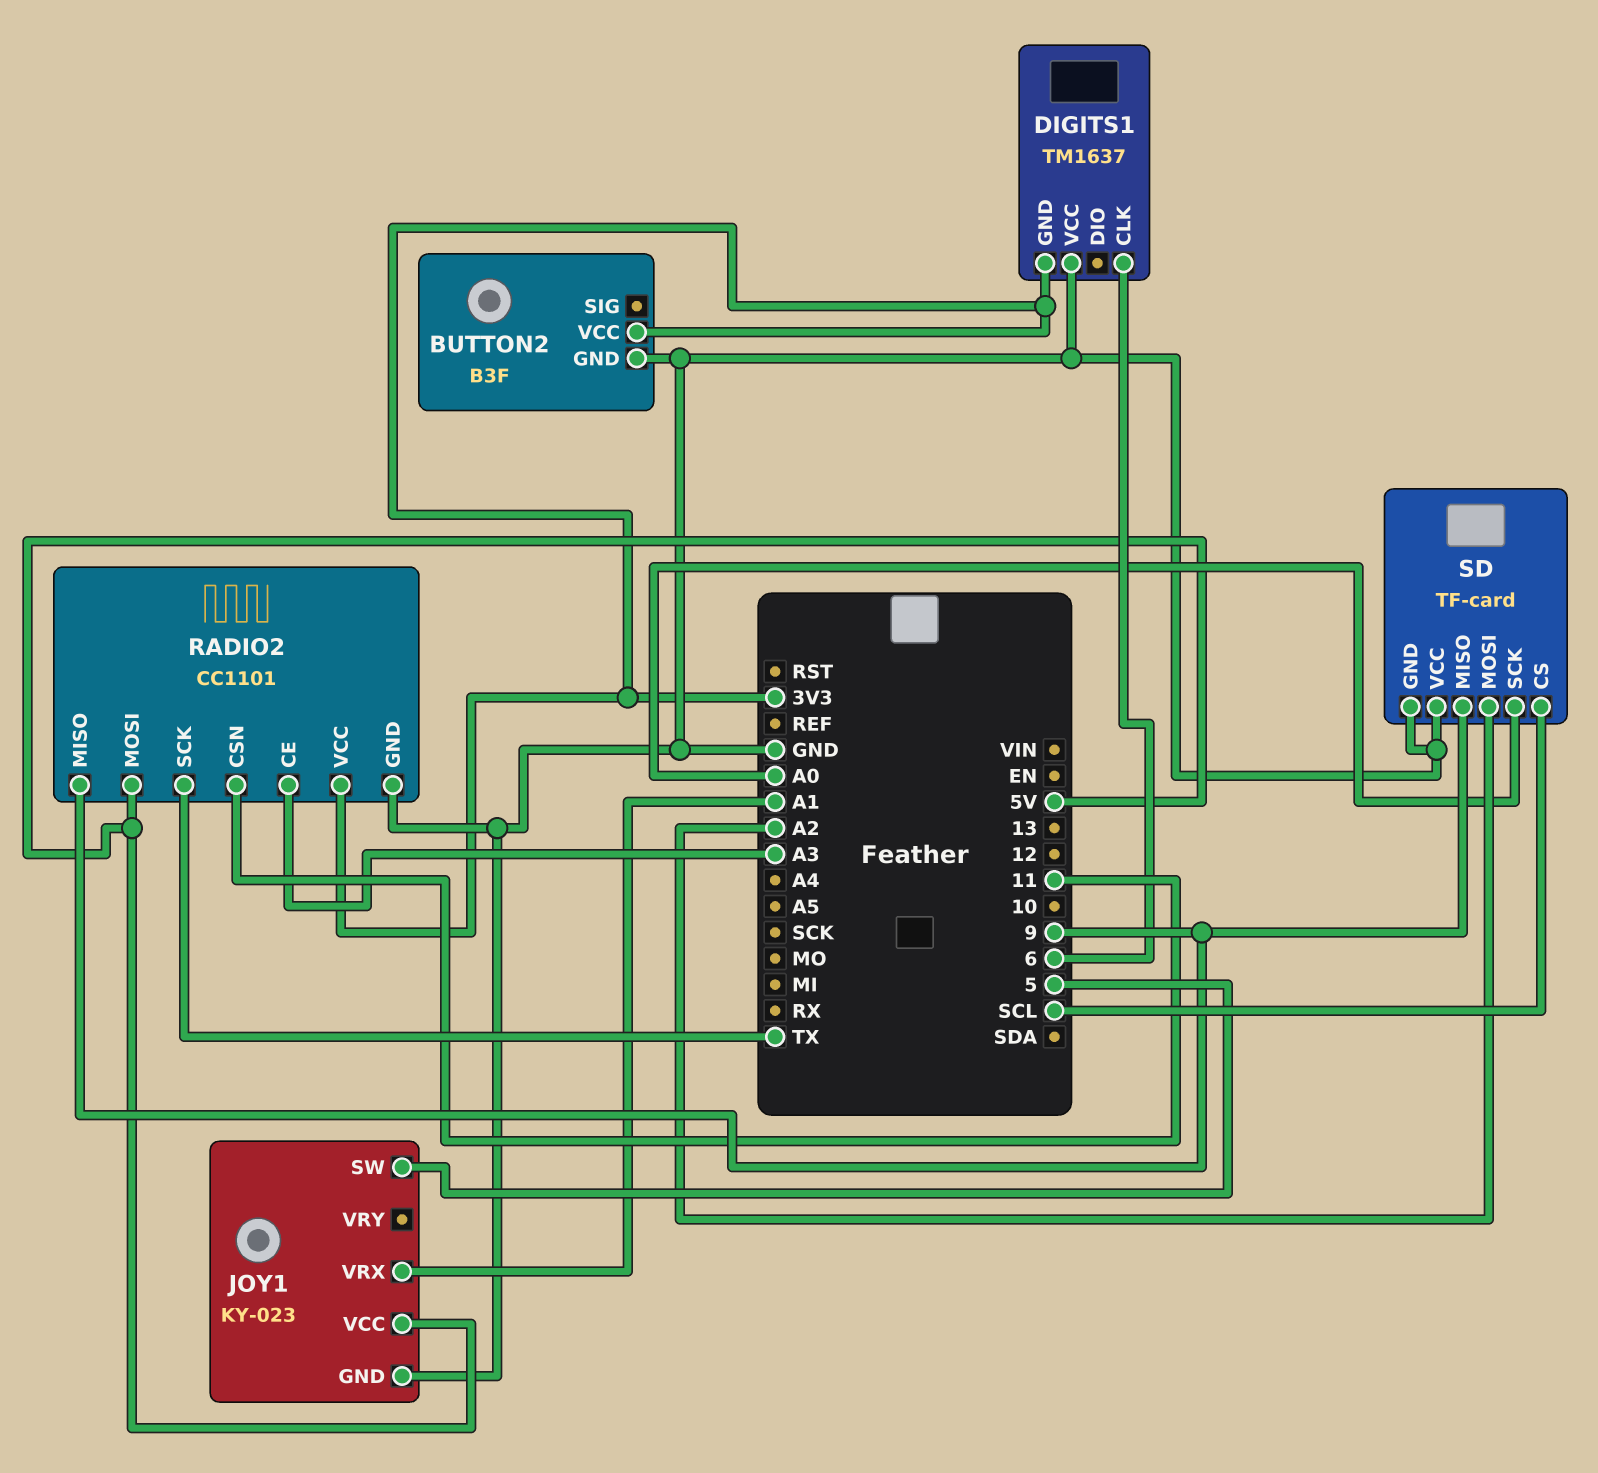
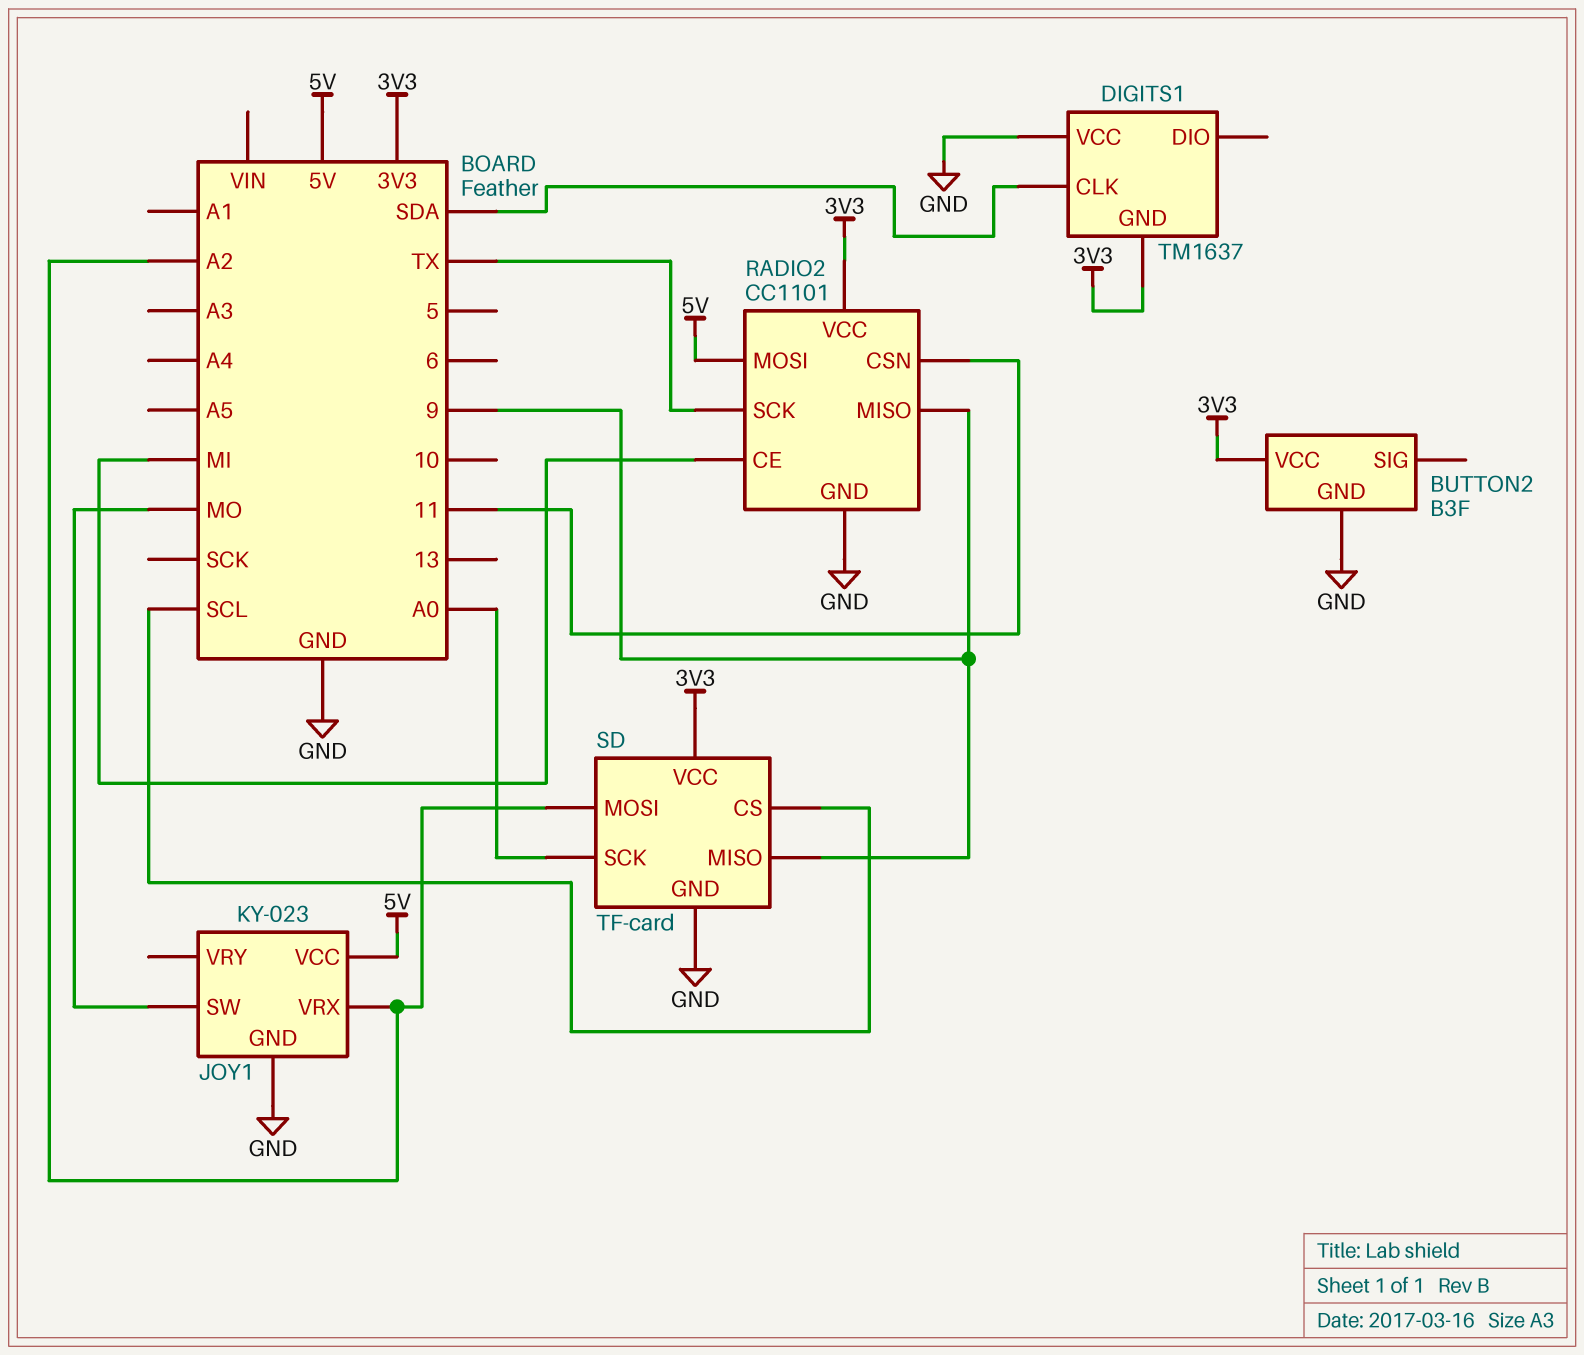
DIGITS1 pin CLK: 6 -> SDA
JOY1 pin SW: 5 -> MO
JOY1 pin VRX: A1 -> A2
RADIO2 pin CE: A3 -> MI
SD pin VCC: GND -> 3V3

